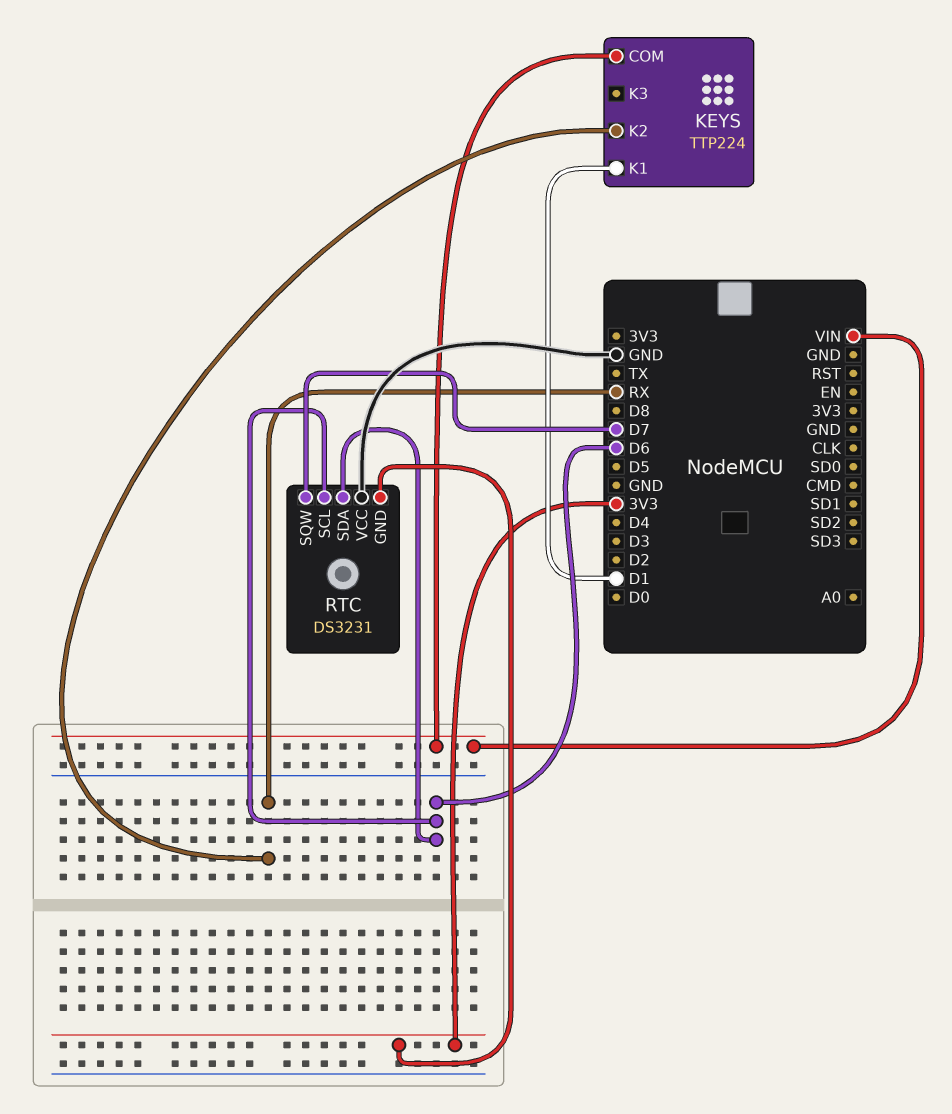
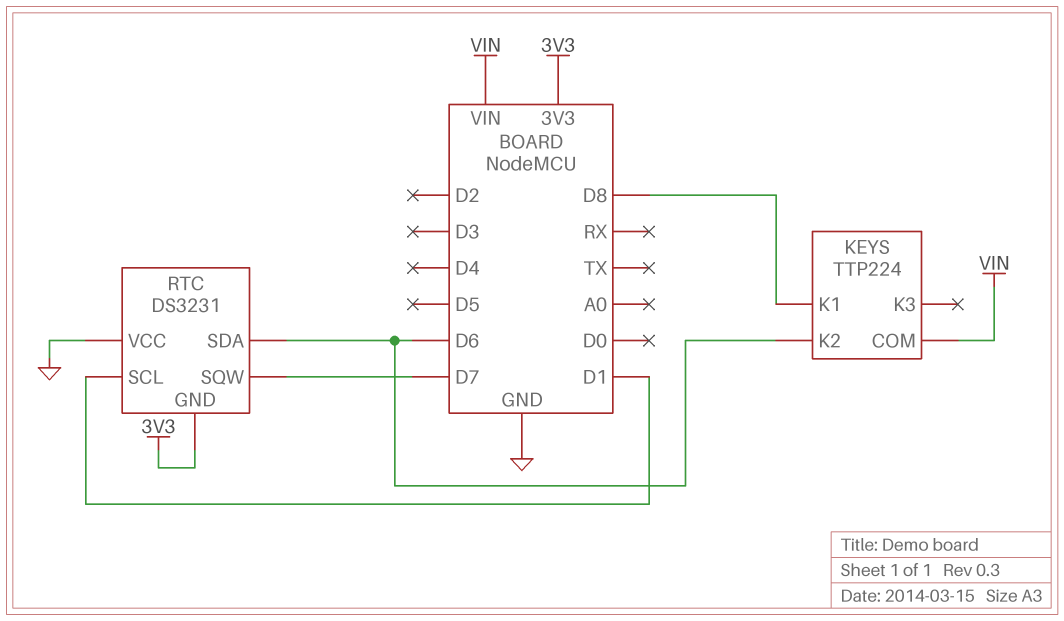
KEYS pin K1: D1 -> D8
KEYS pin K2: RX -> D6
RTC pin SCL: D6 -> D1

